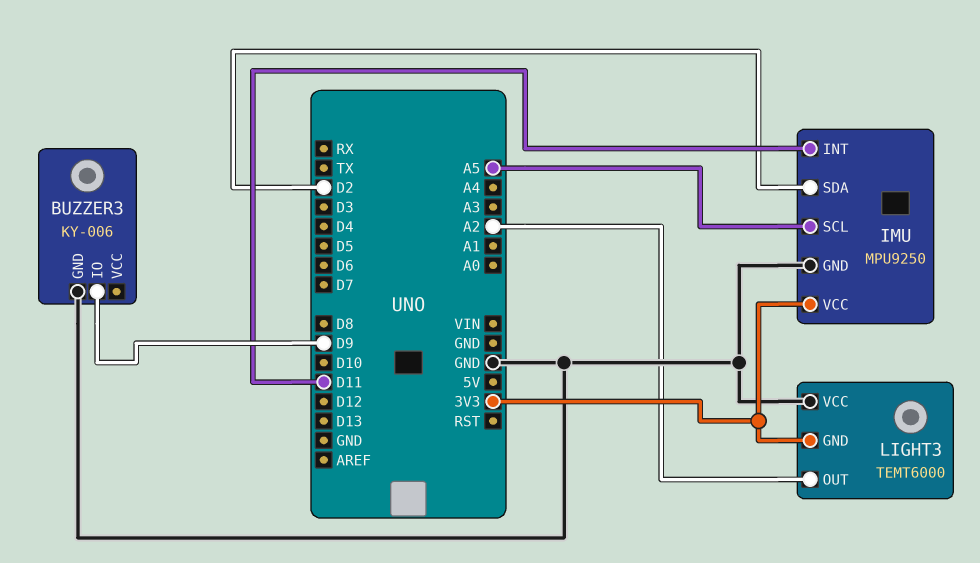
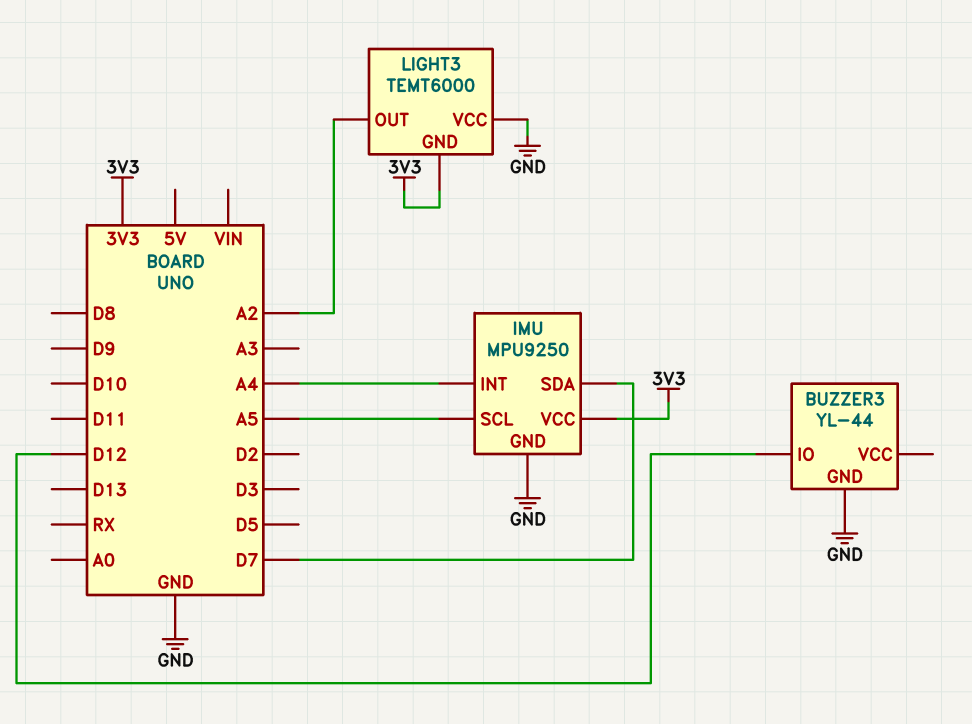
BUZZER3: KY-006 -> YL-44
BUZZER3 pin IO: D9 -> D12
IMU pin INT: D11 -> A4
IMU pin SDA: D2 -> D7

